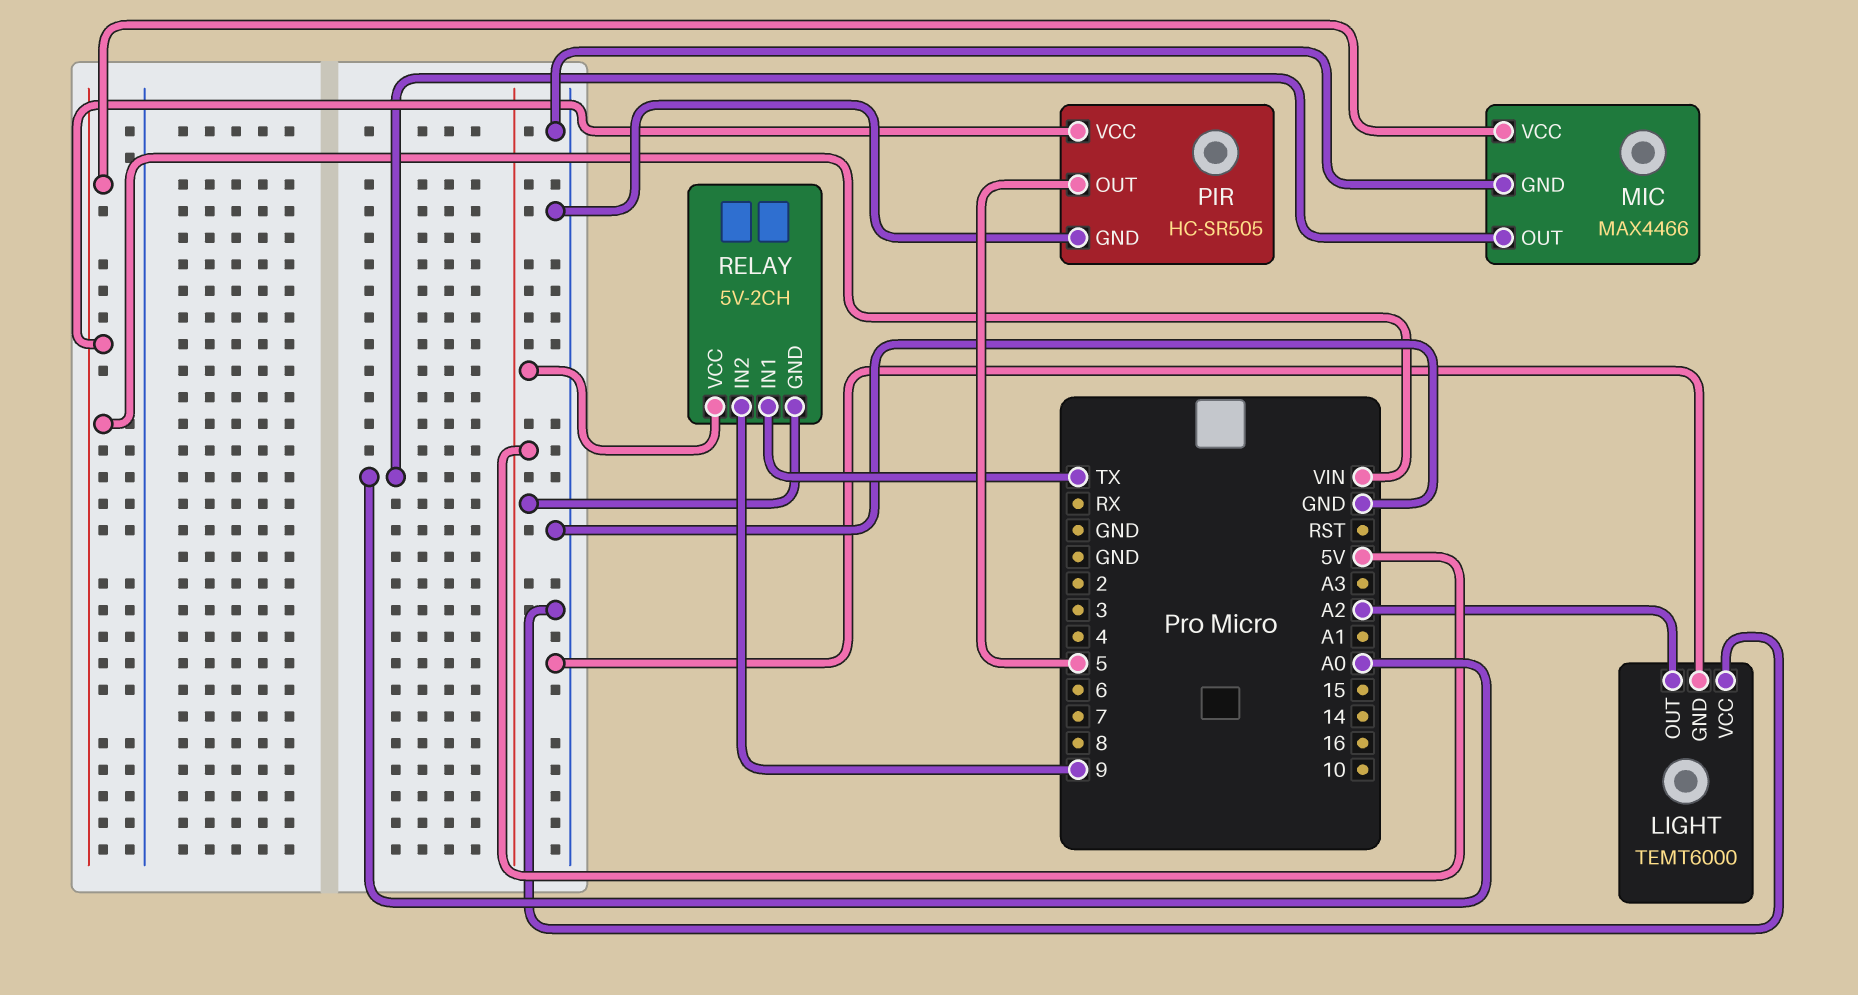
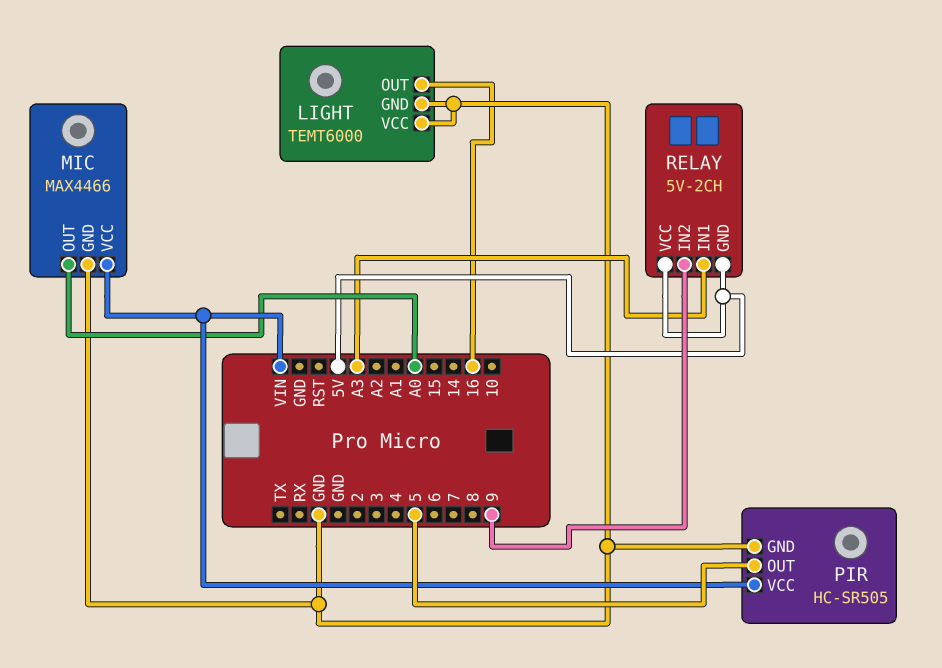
LIGHT pin OUT: A2 -> 16
RELAY pin IN1: TX -> A3

